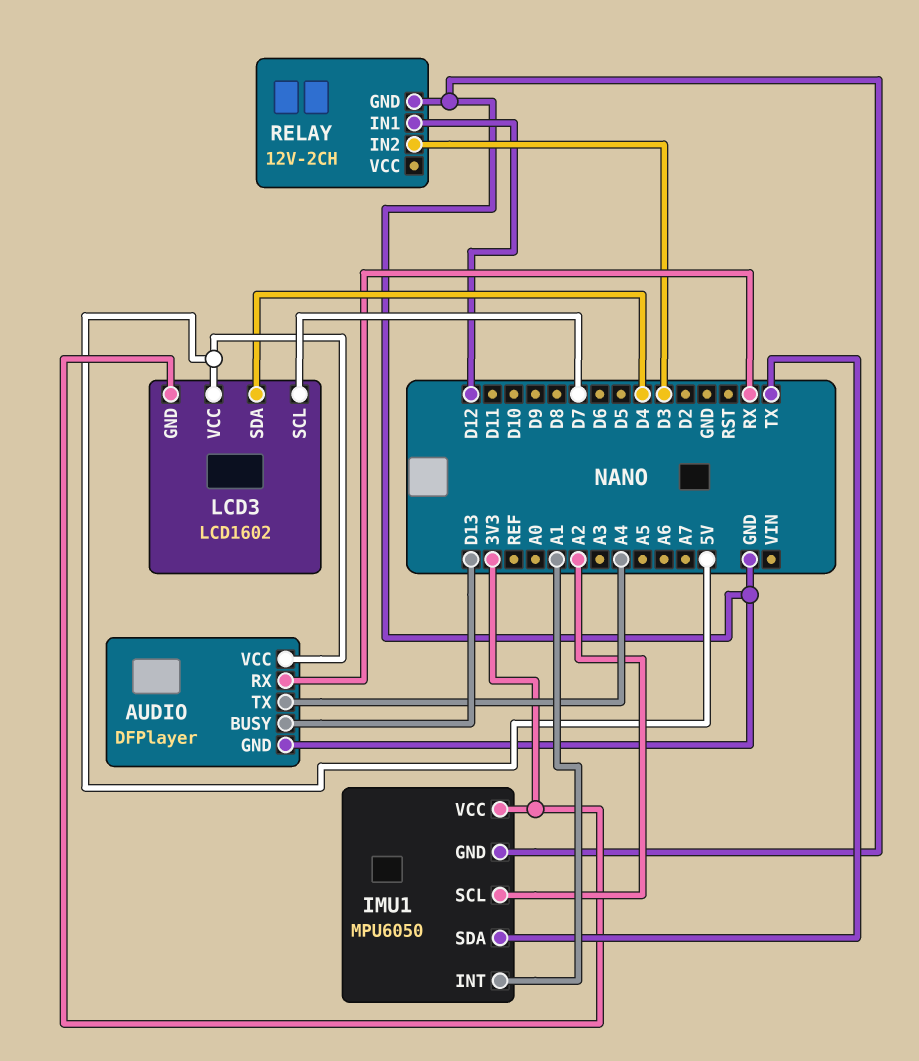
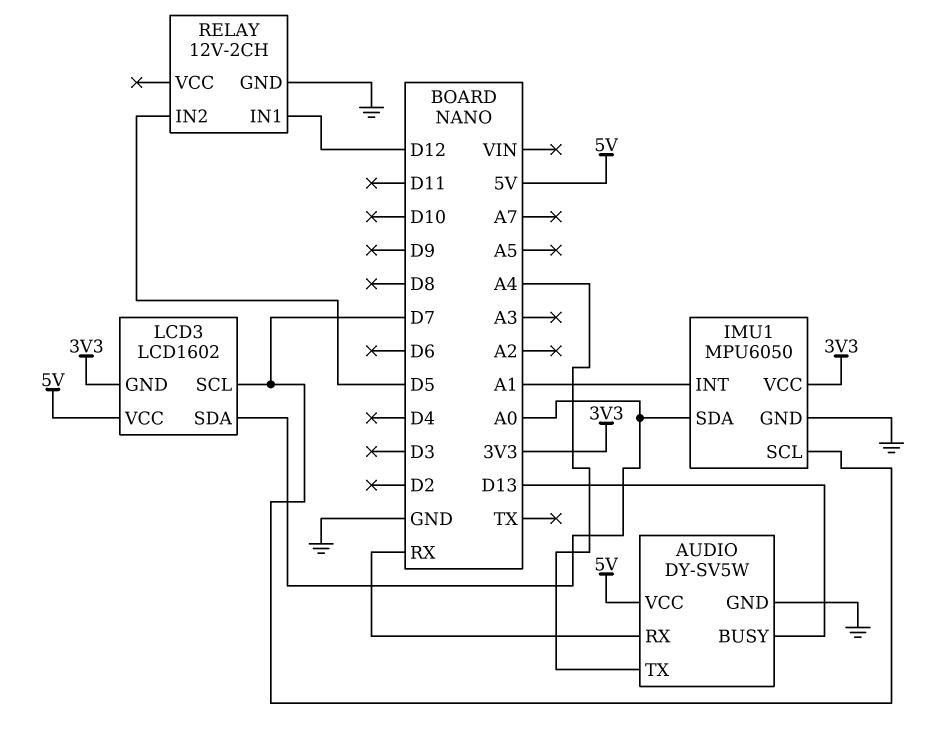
AUDIO: DFPlayer -> DY-SV5W
IMU1 pin SCL: A2 -> D7
IMU1 pin SDA: TX -> A0
LCD3 pin SDA: D4 -> A0
RELAY pin IN2: D3 -> D5

